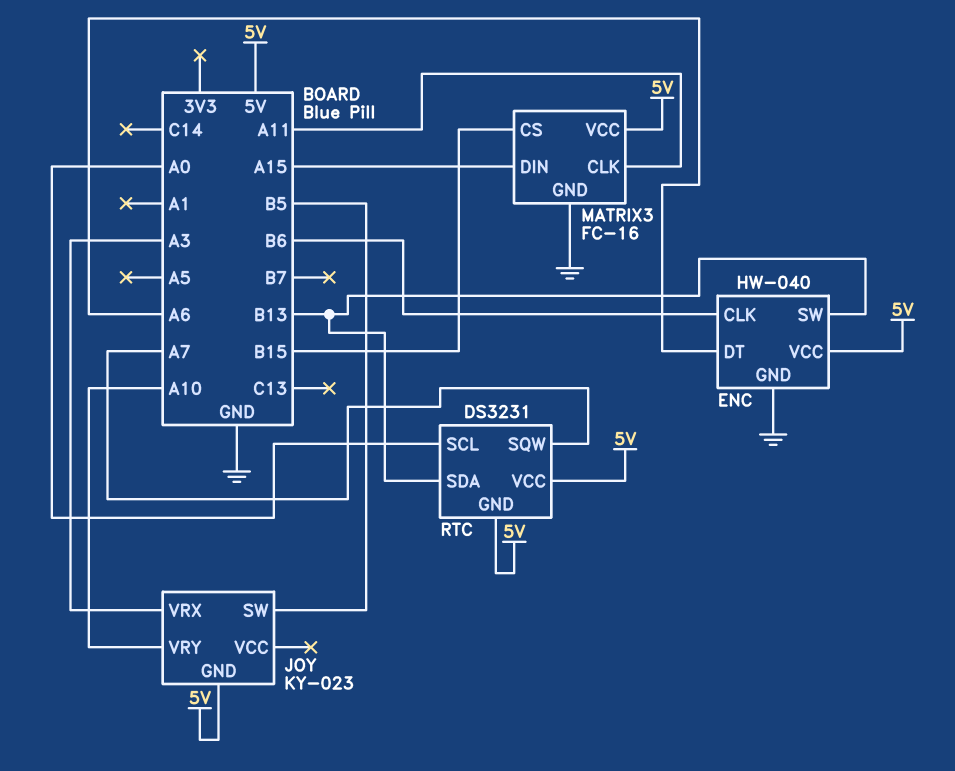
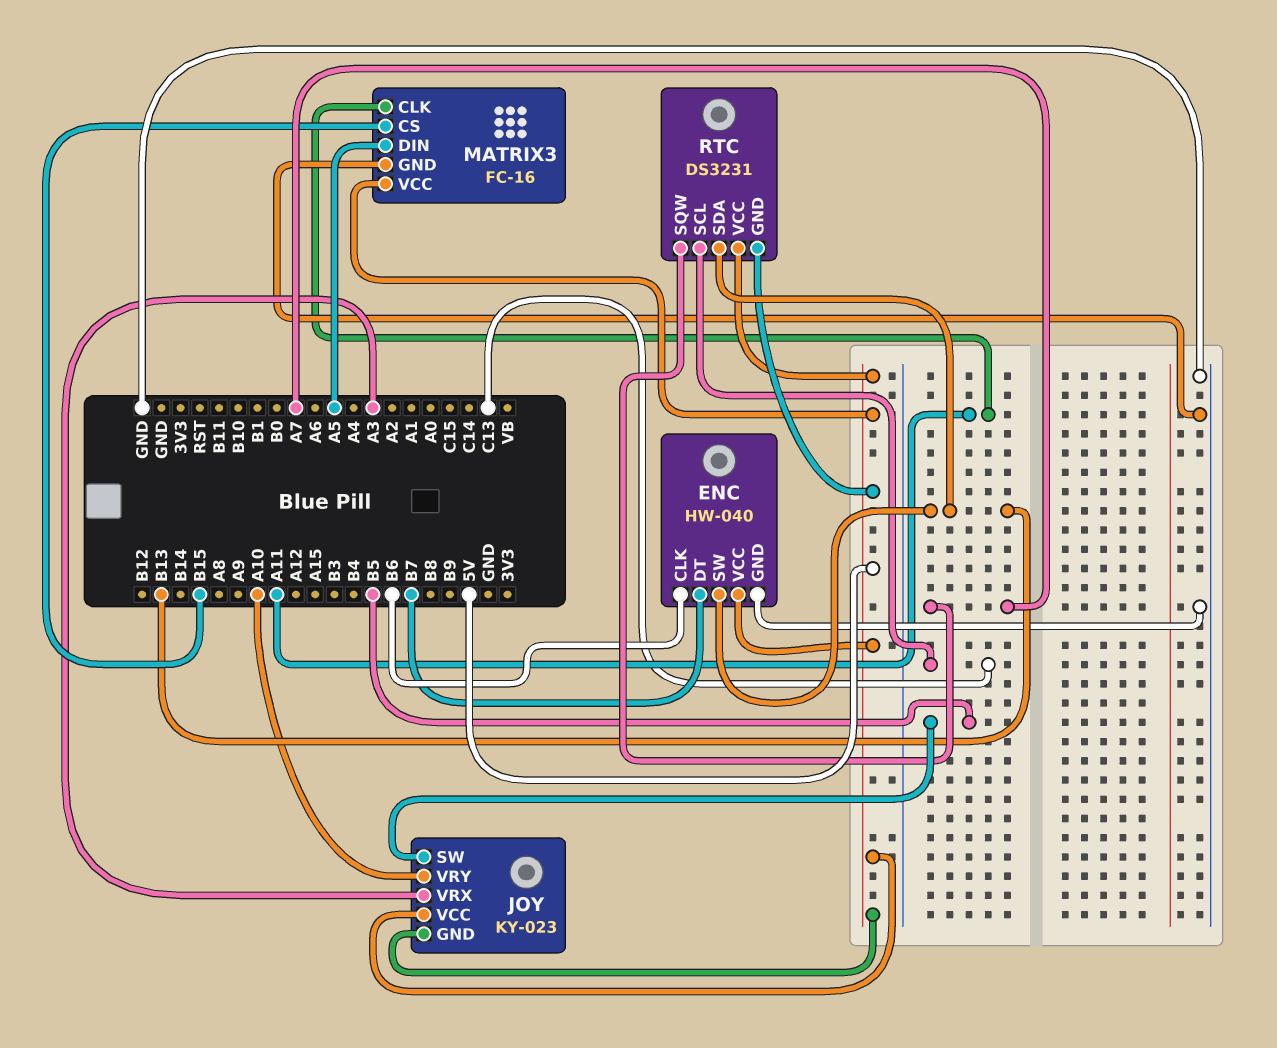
ENC pin DT: A6 -> B7
JOY pin VCC: none -> 5V
MATRIX3 pin DIN: A15 -> A5
RTC pin SCL: A0 -> C13

